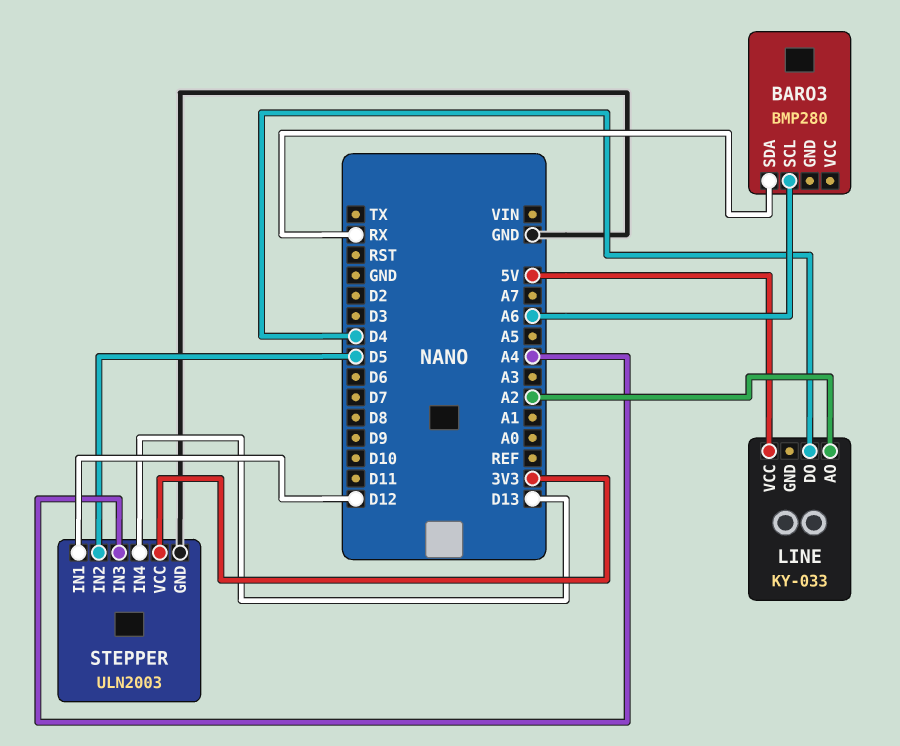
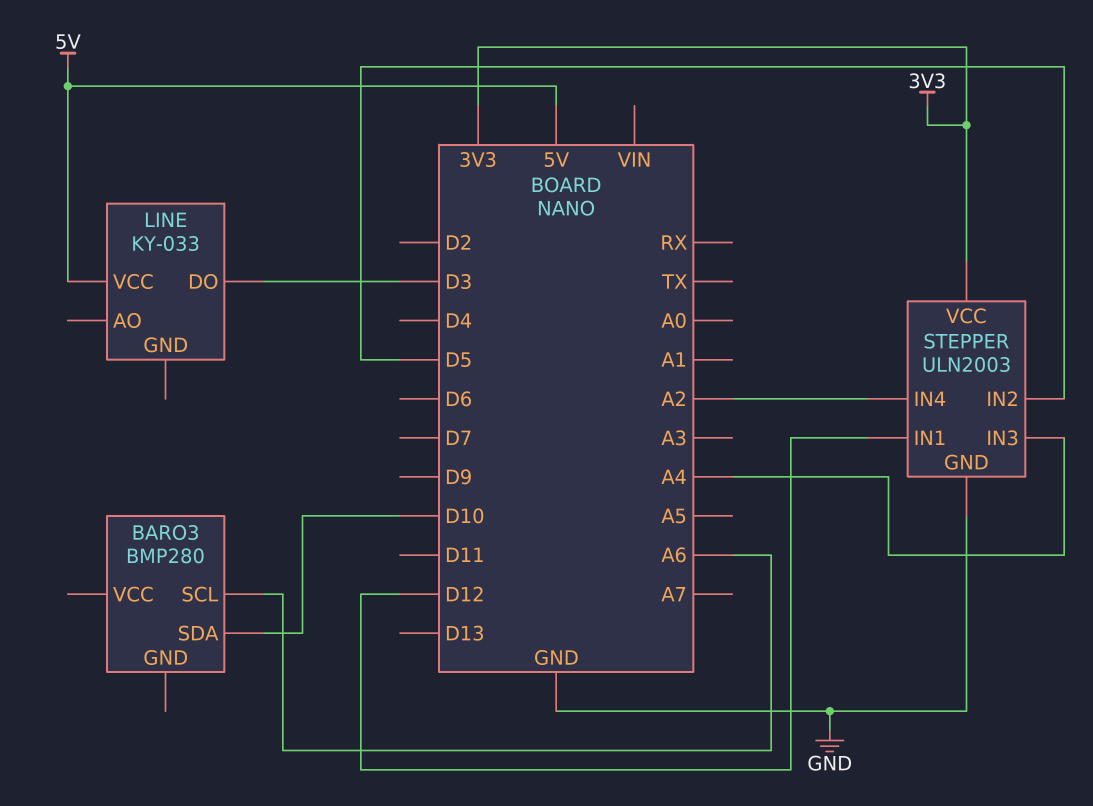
BARO3 pin SDA: RX -> D10
LINE pin AO: A2 -> none
LINE pin DO: D4 -> D3
STEPPER pin IN4: D13 -> A2

